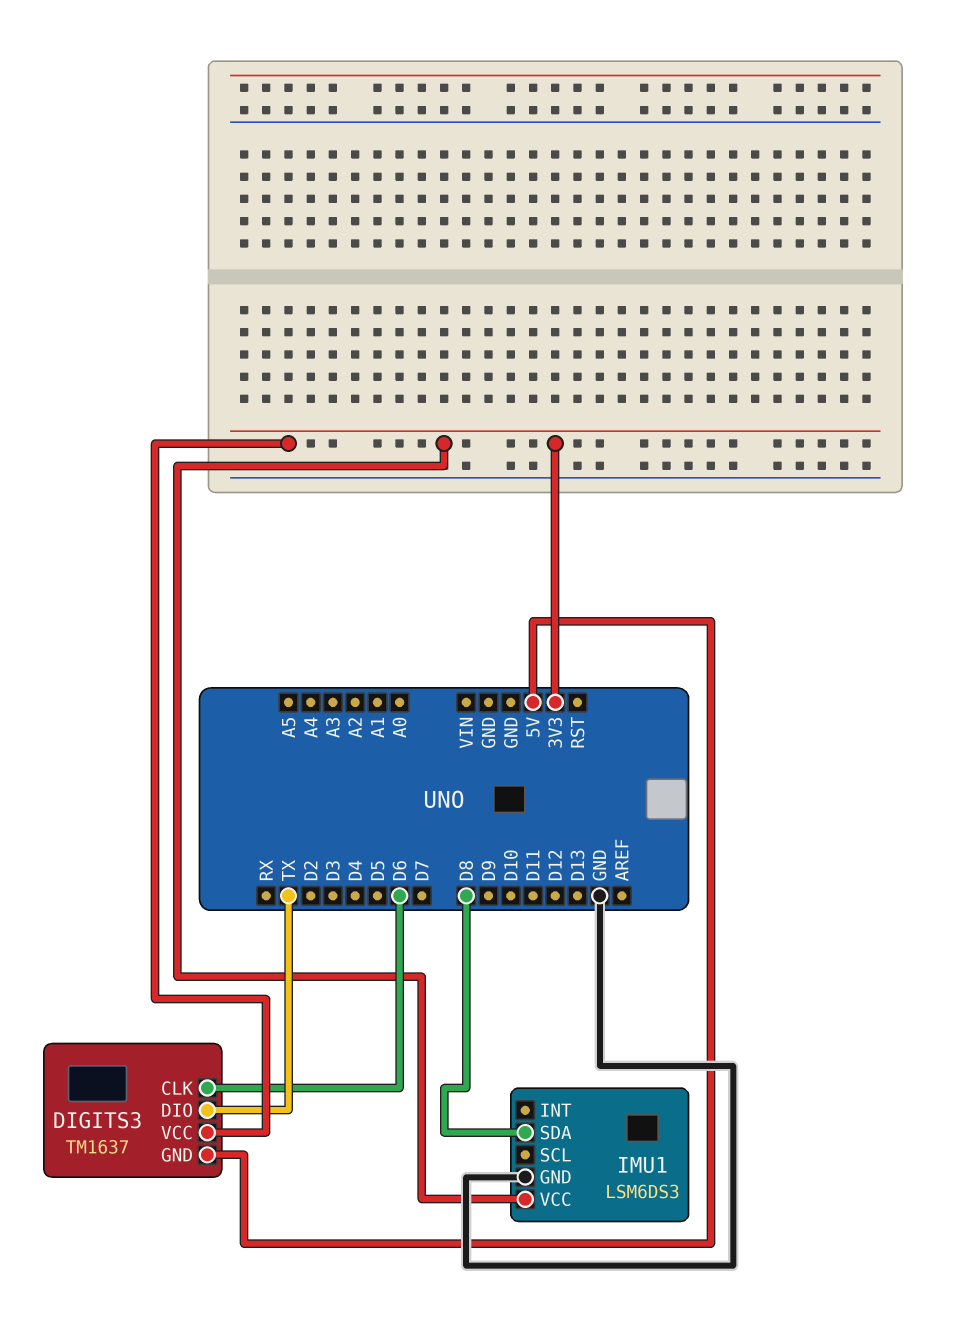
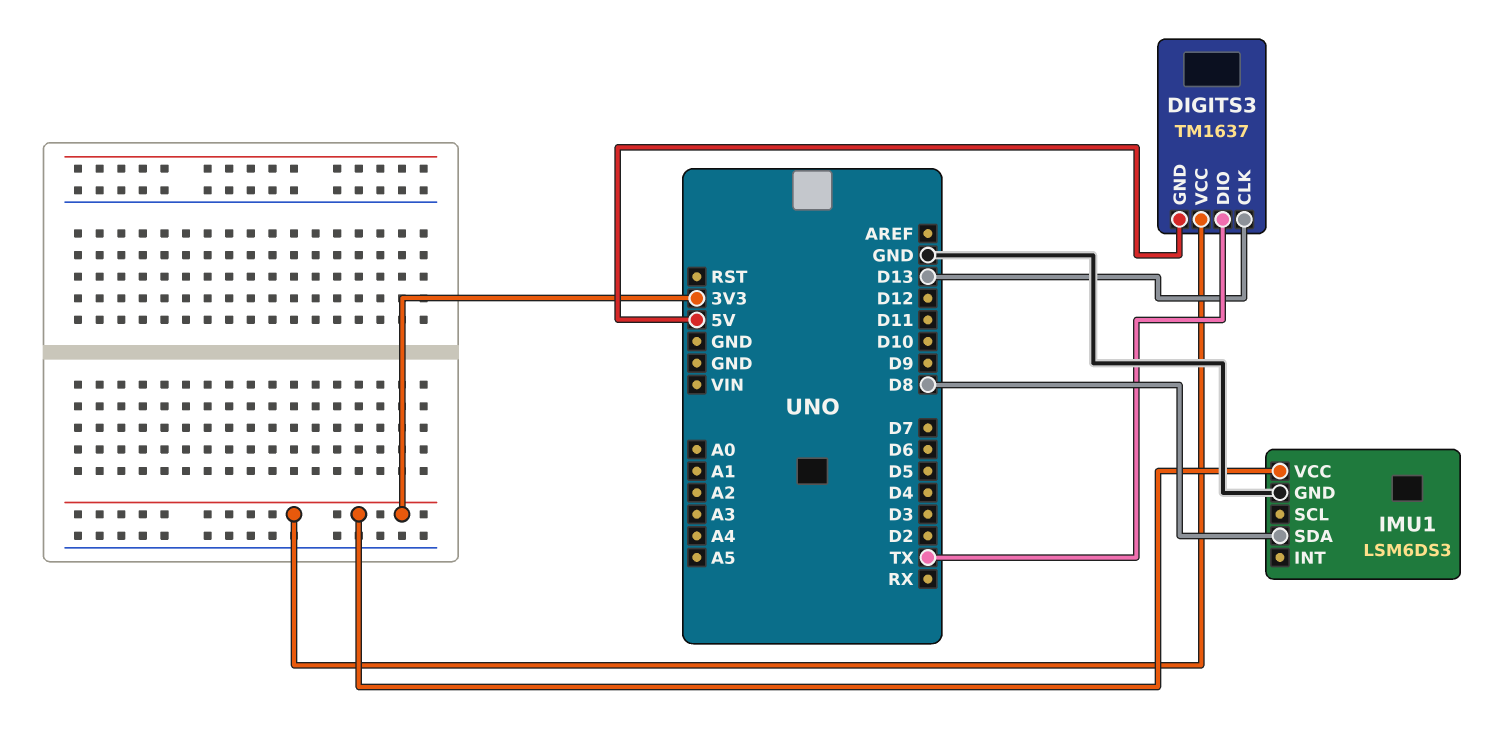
DIGITS3 pin CLK: D6 -> D13

